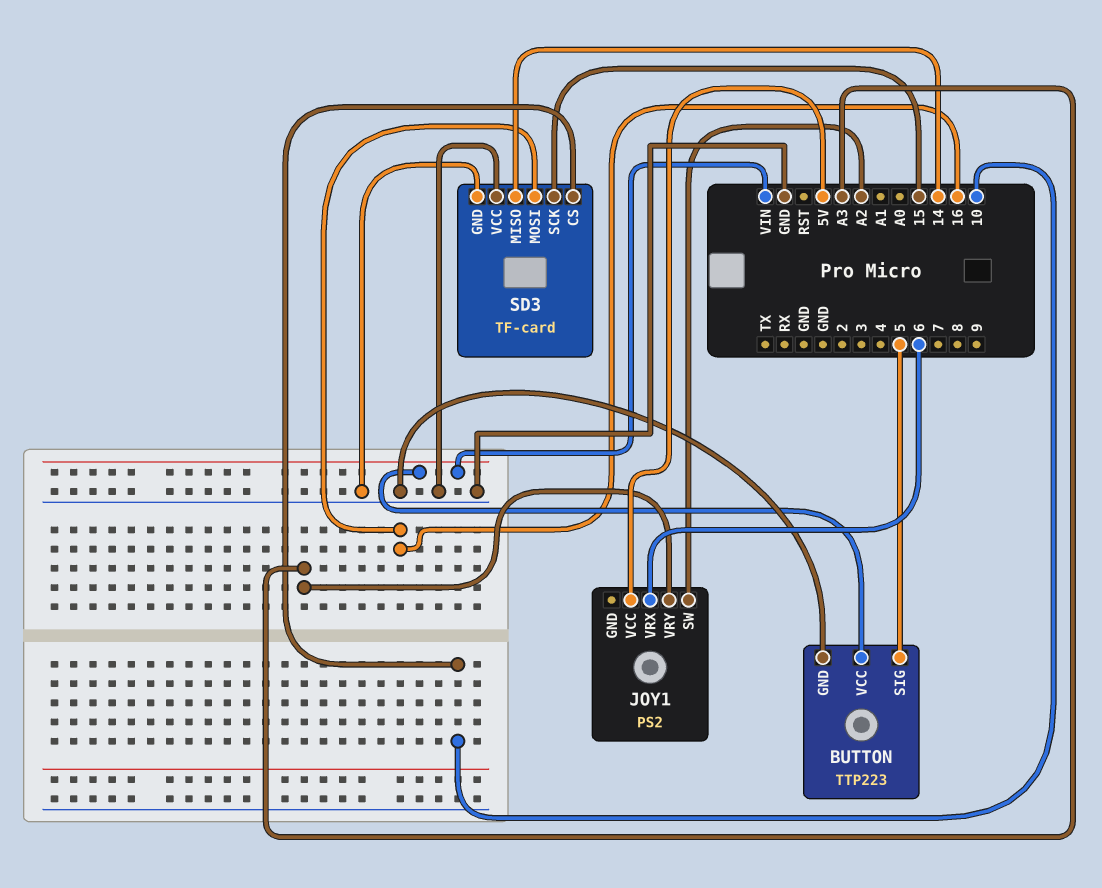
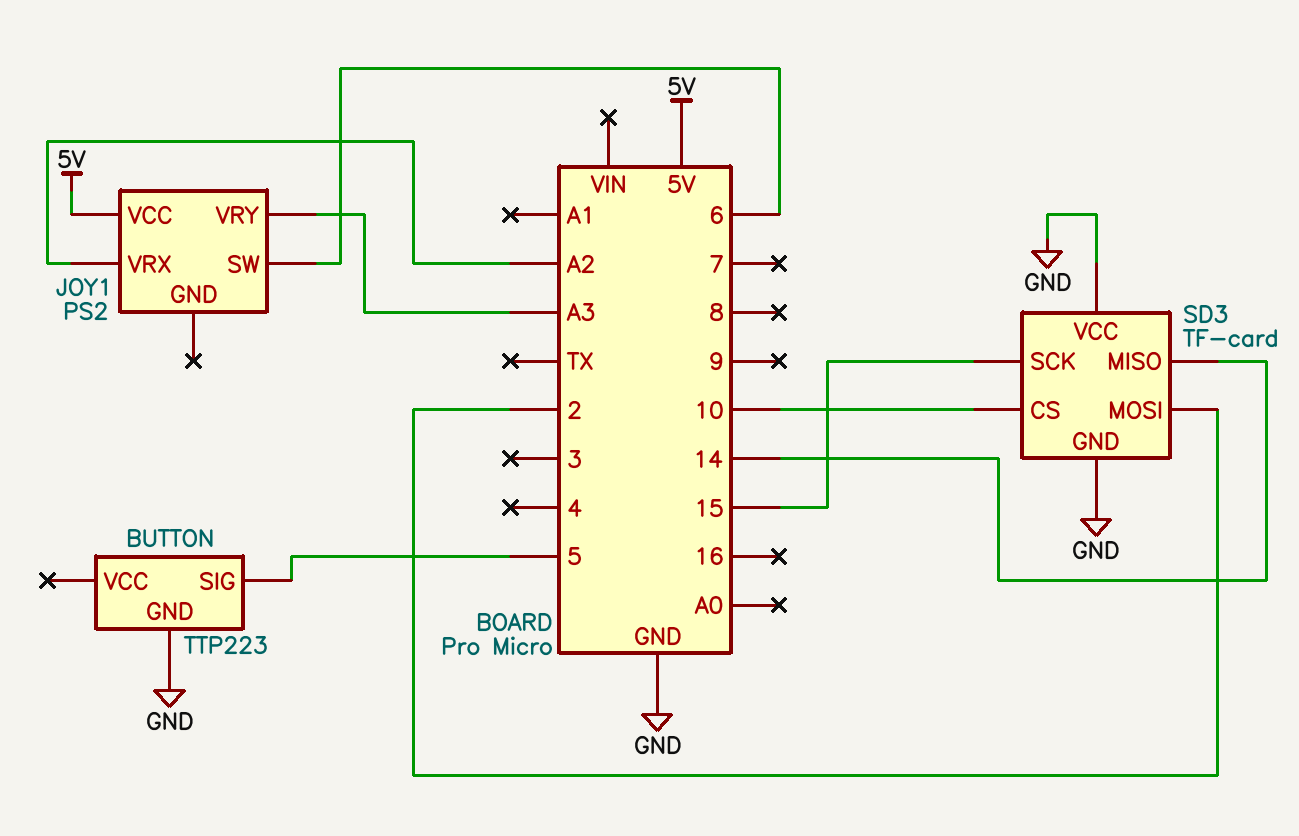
BUTTON pin VCC: VIN -> none
JOY1 pin SW: A2 -> 6
JOY1 pin VRX: 6 -> A2
SD3 pin MOSI: 16 -> 2

